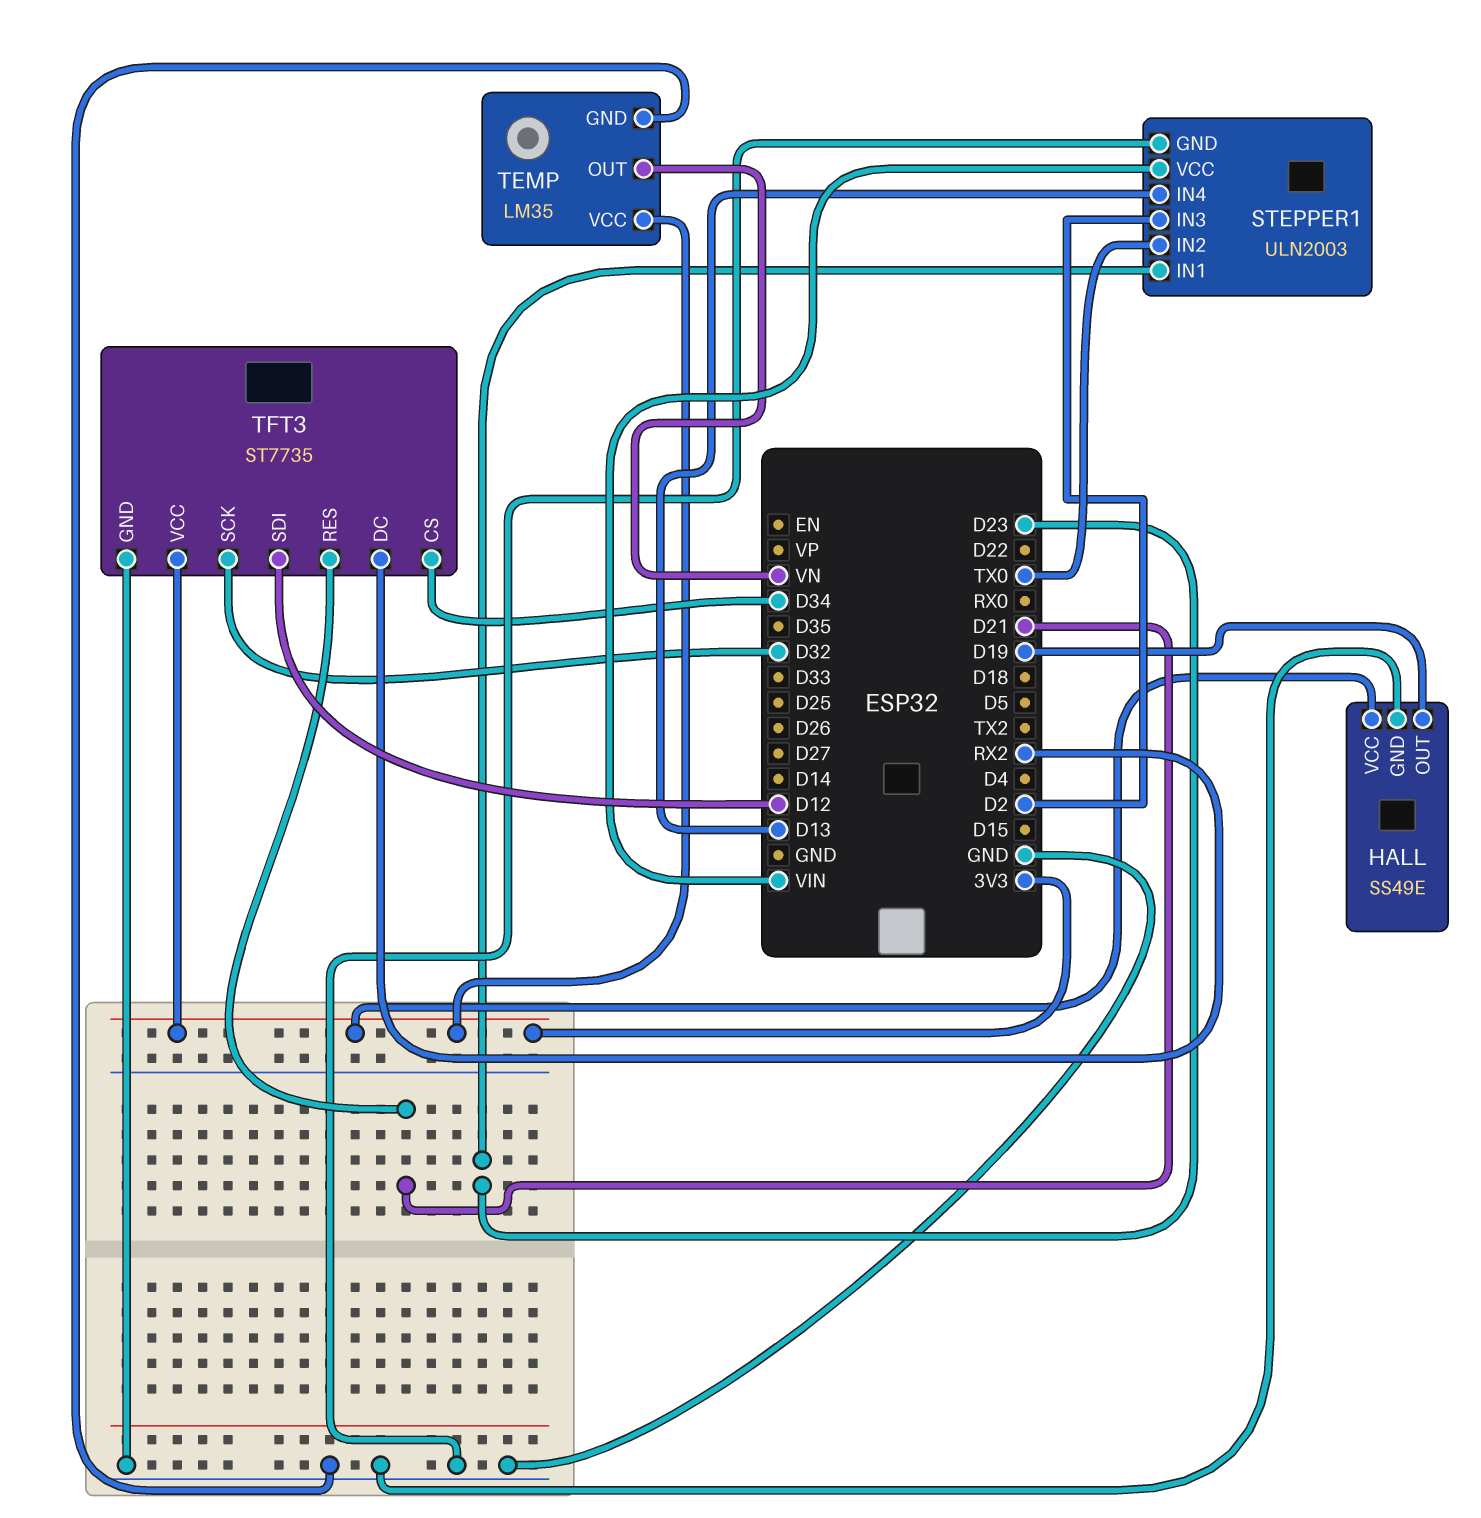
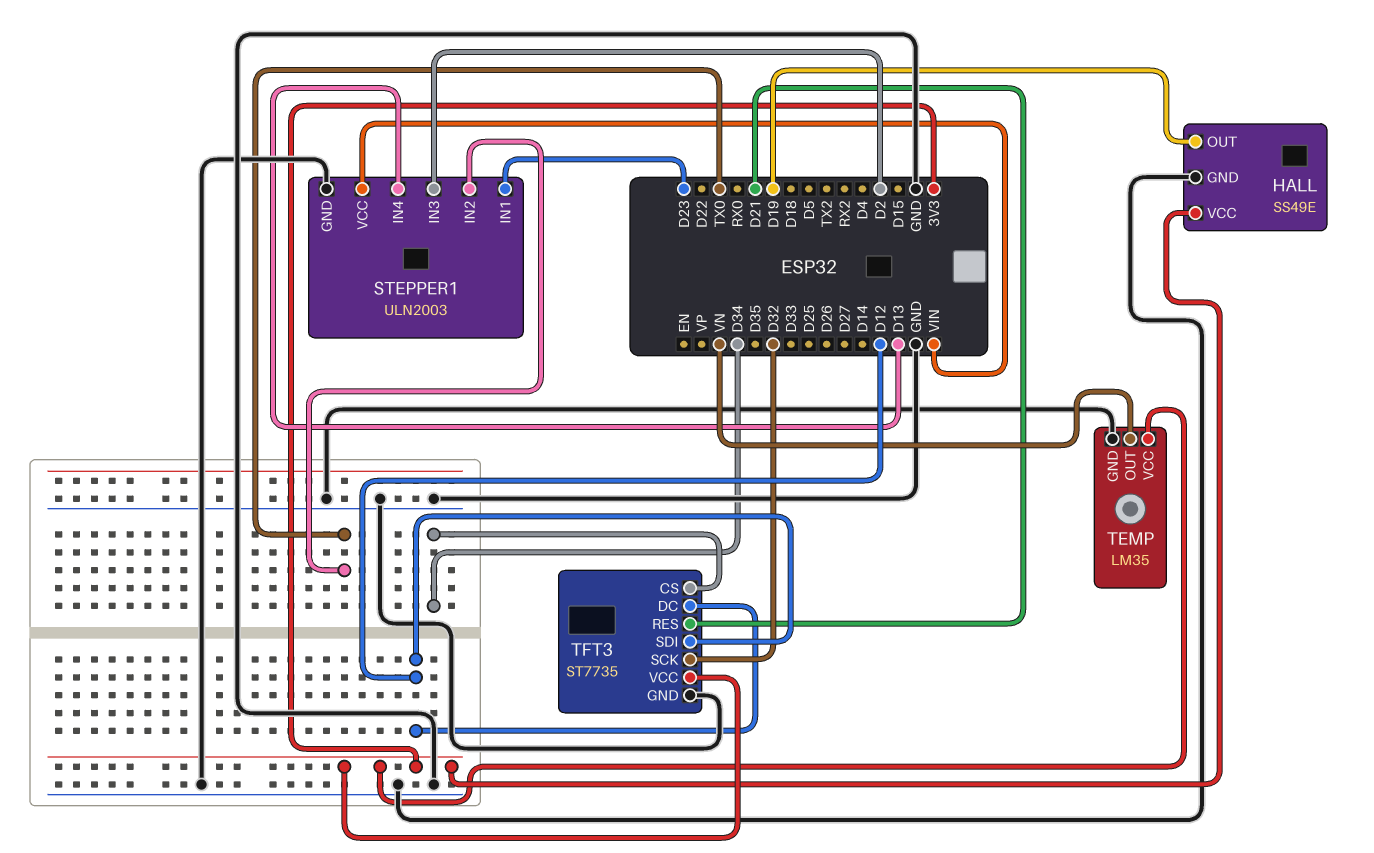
TFT3 pin DC: RX2 -> D12

